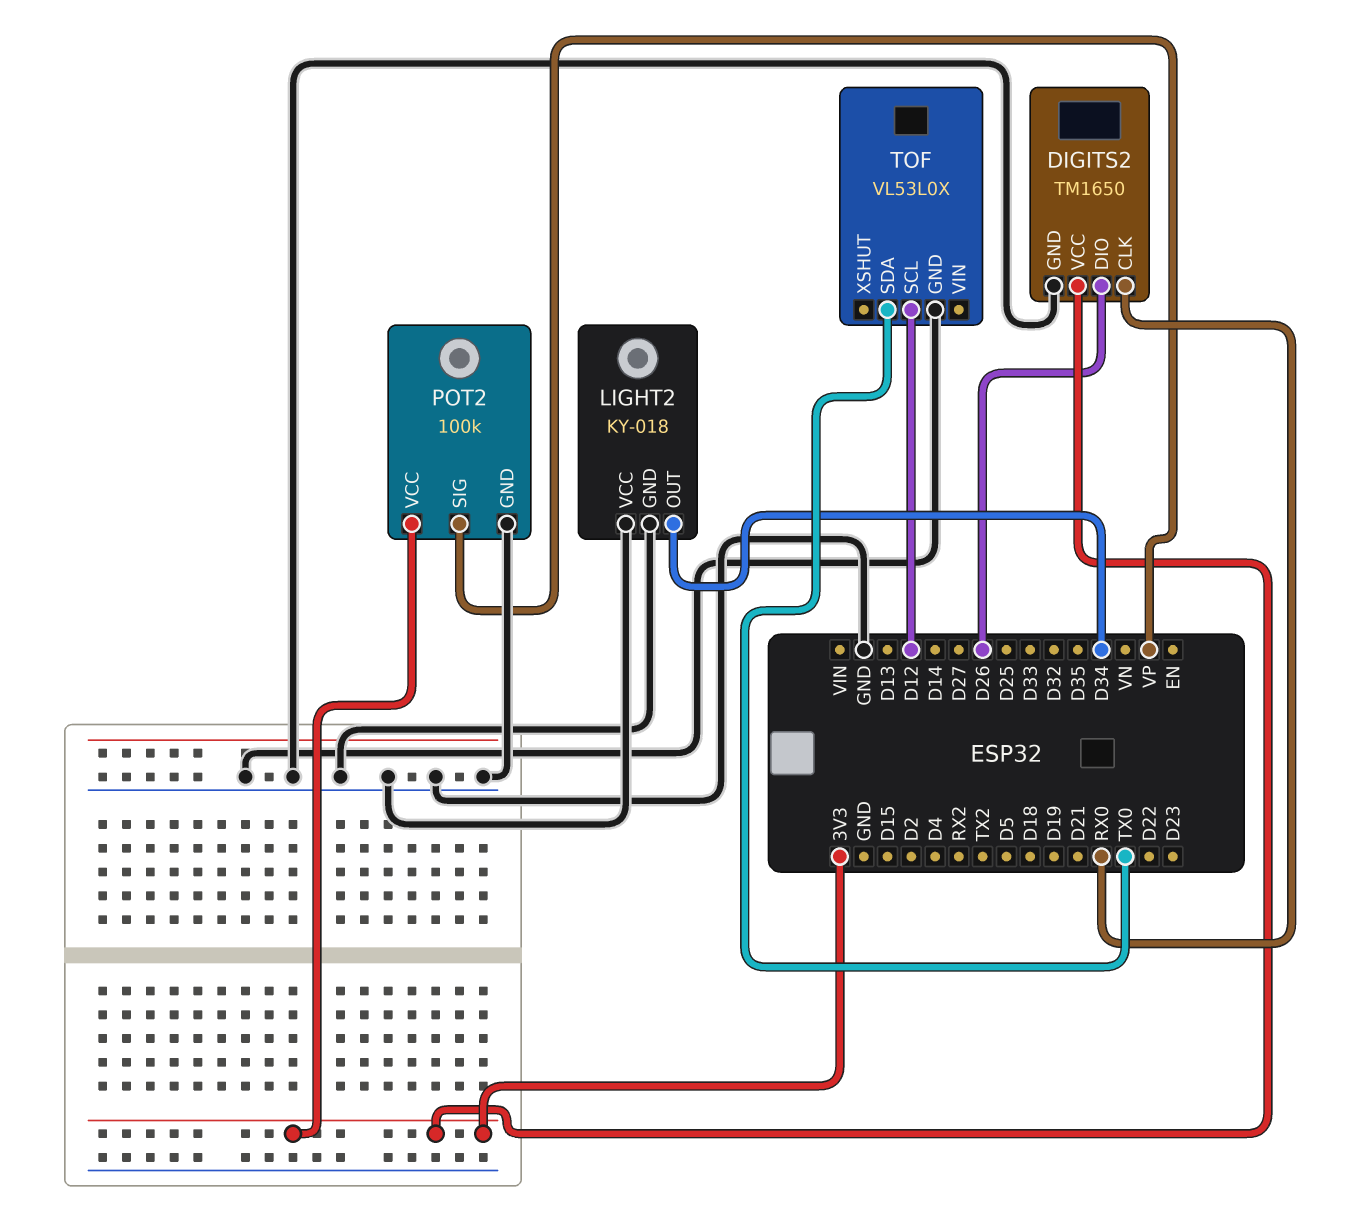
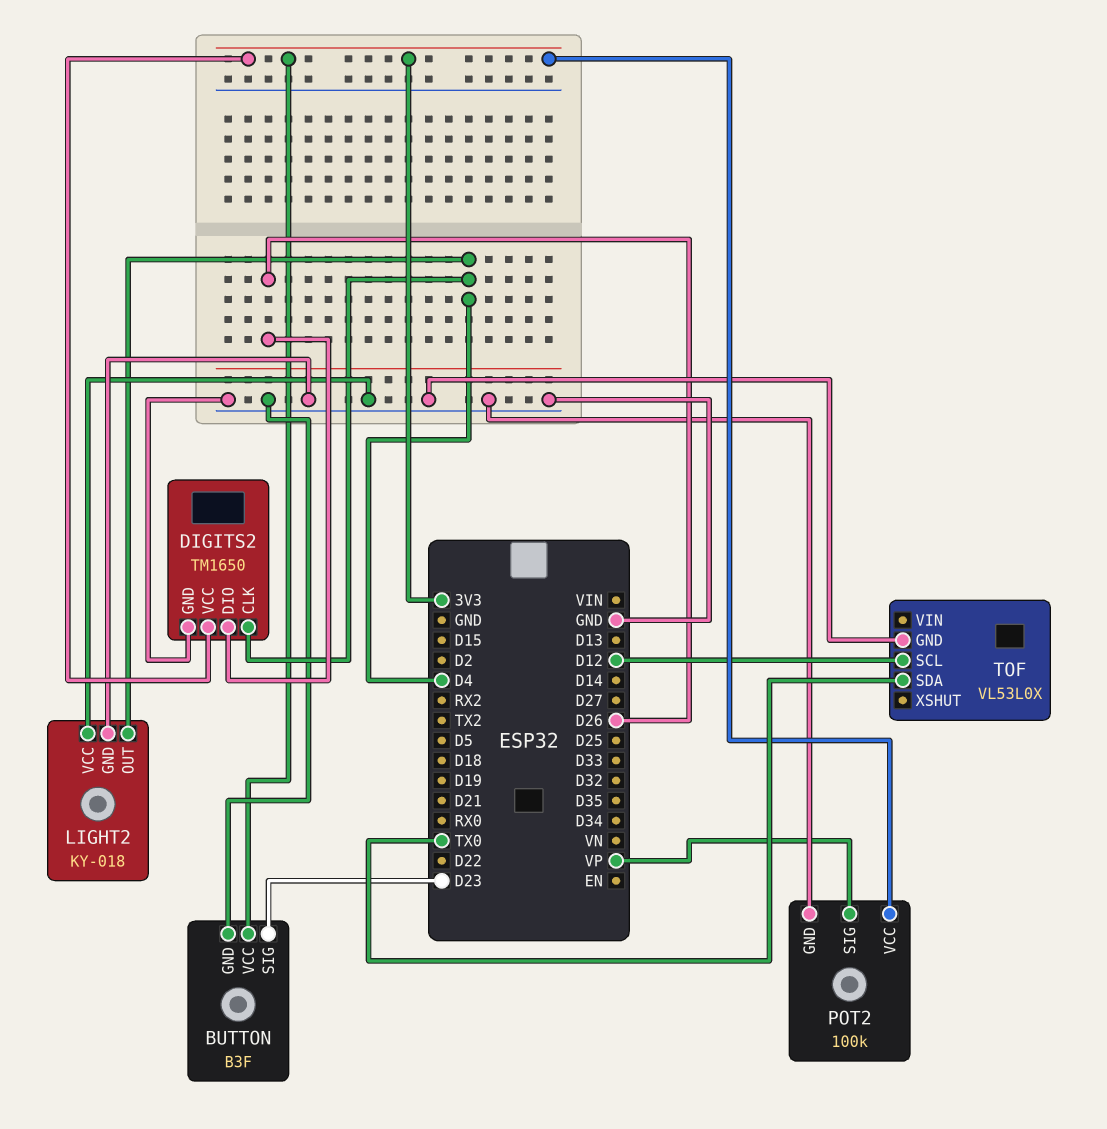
BUTTON: none -> B3F
BUTTON pin GND: none -> GND
BUTTON pin SIG: none -> D23
BUTTON pin VCC: none -> 3V3
DIGITS2 pin CLK: RX0 -> D4
LIGHT2 pin OUT: D34 -> D4

